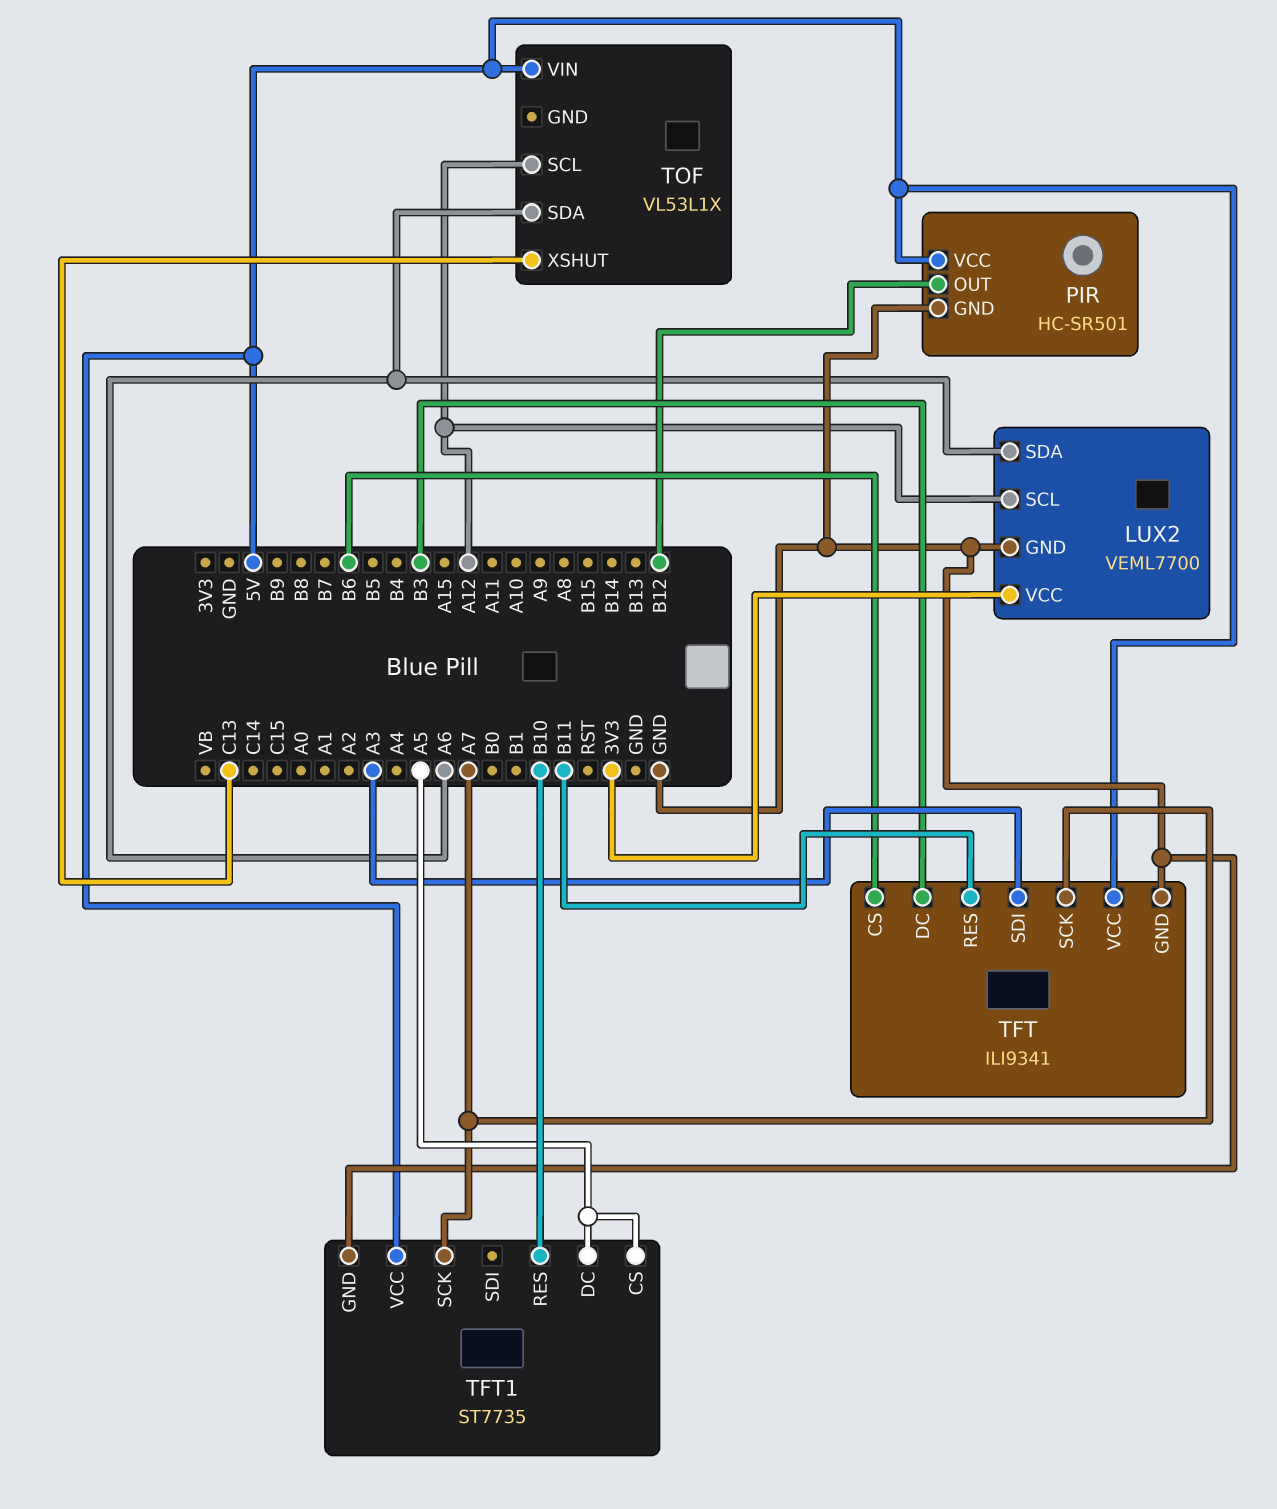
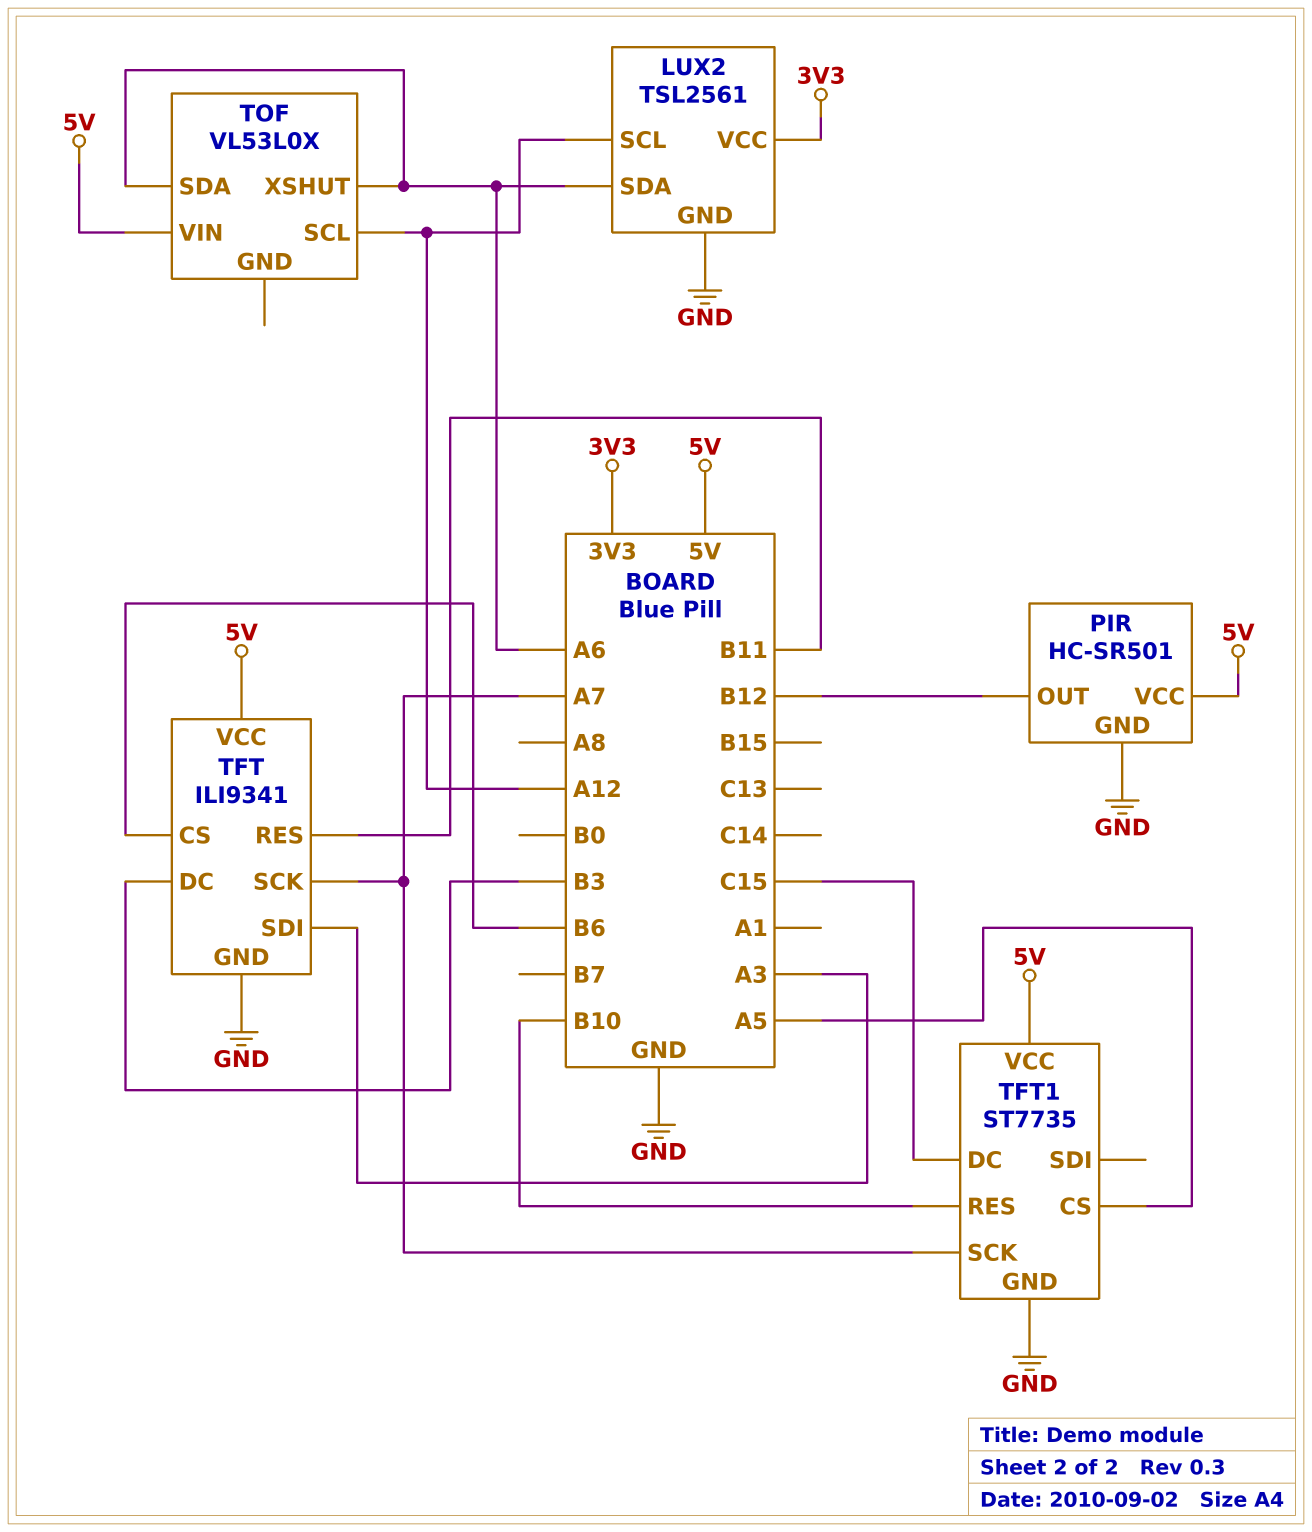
LUX2: VEML7700 -> TSL2561
TFT1 pin DC: A5 -> C15
TOF: VL53L1X -> VL53L0X
TOF pin XSHUT: C13 -> A6

